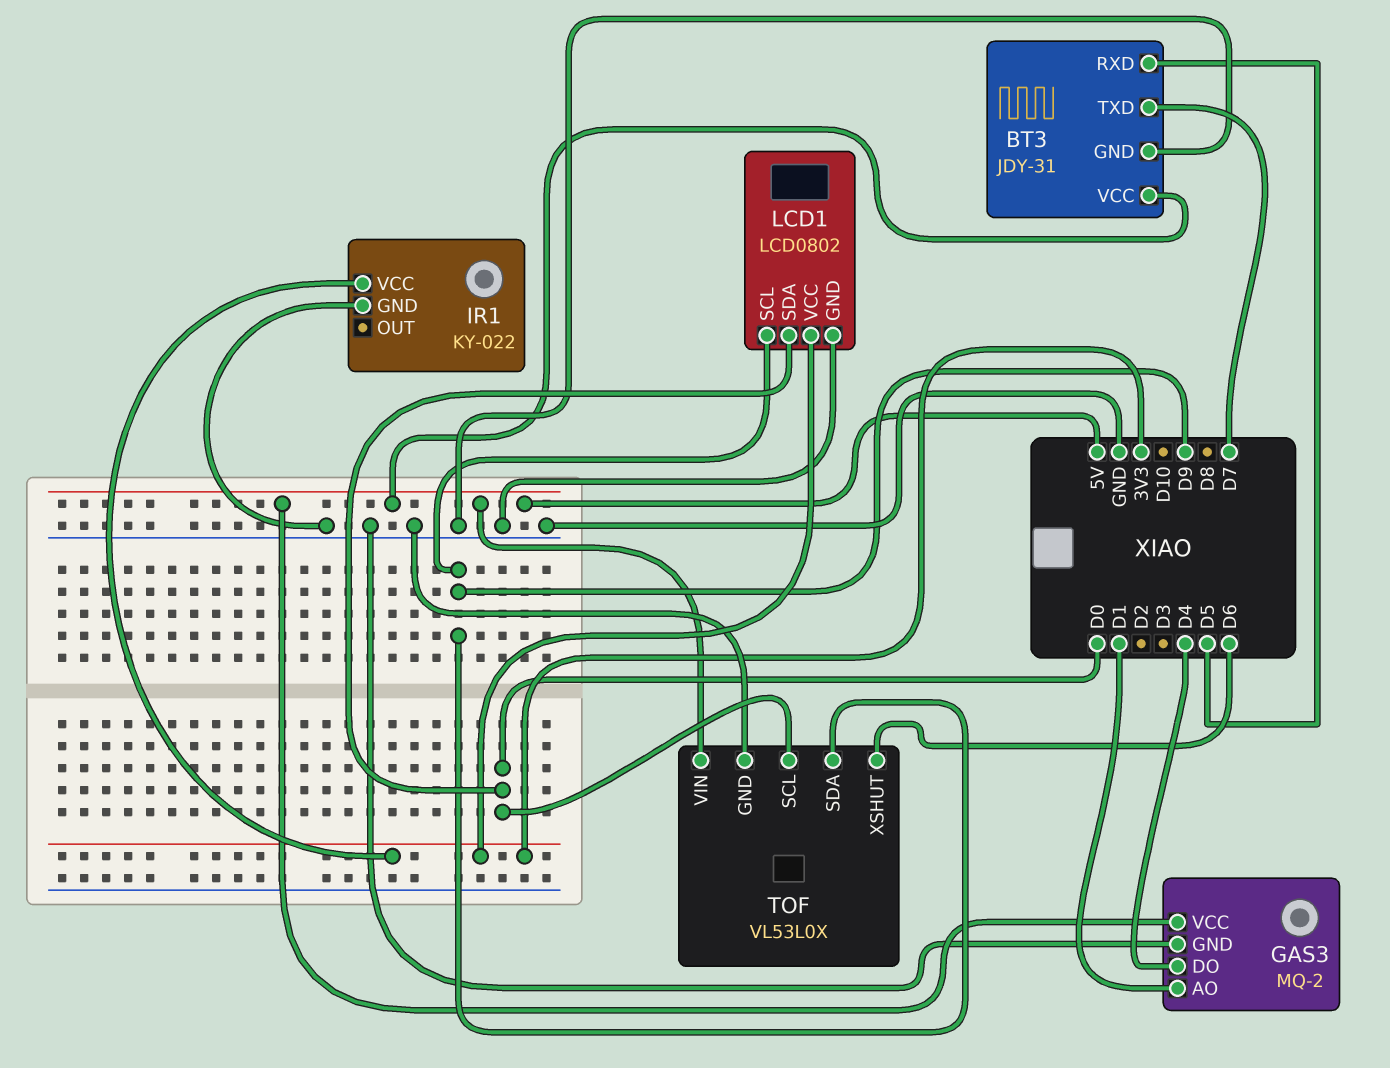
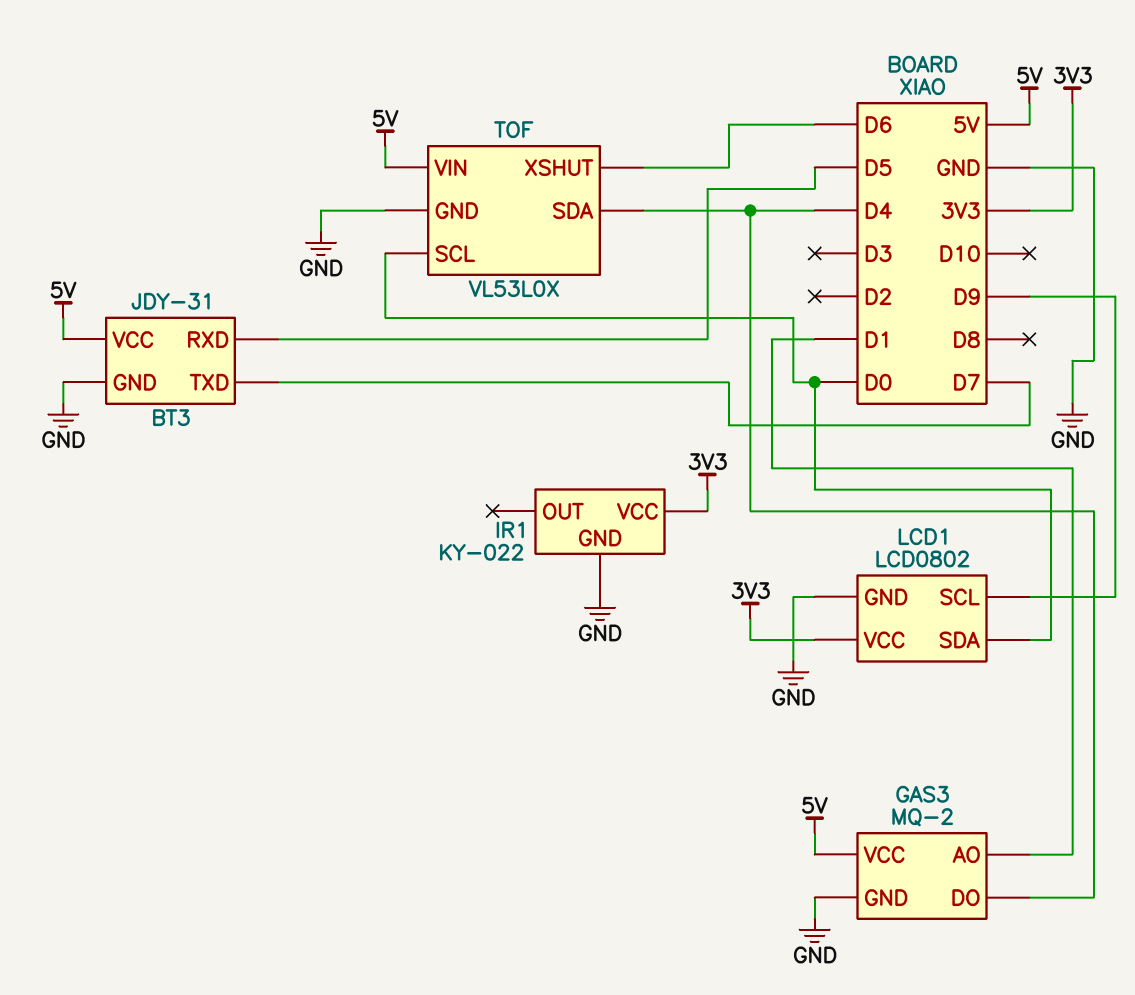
TOF pin SDA: D9 -> D4

